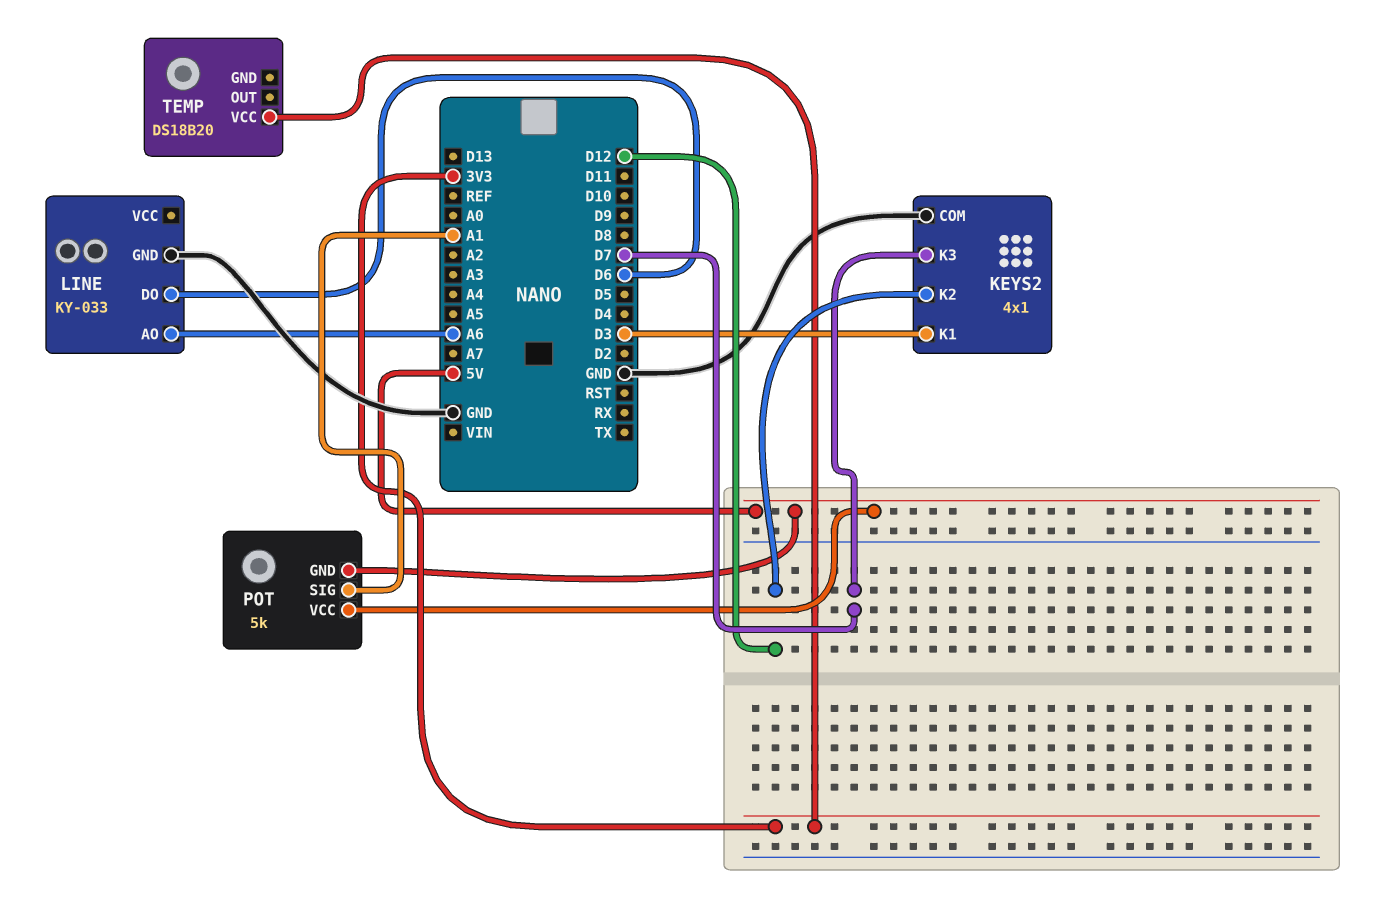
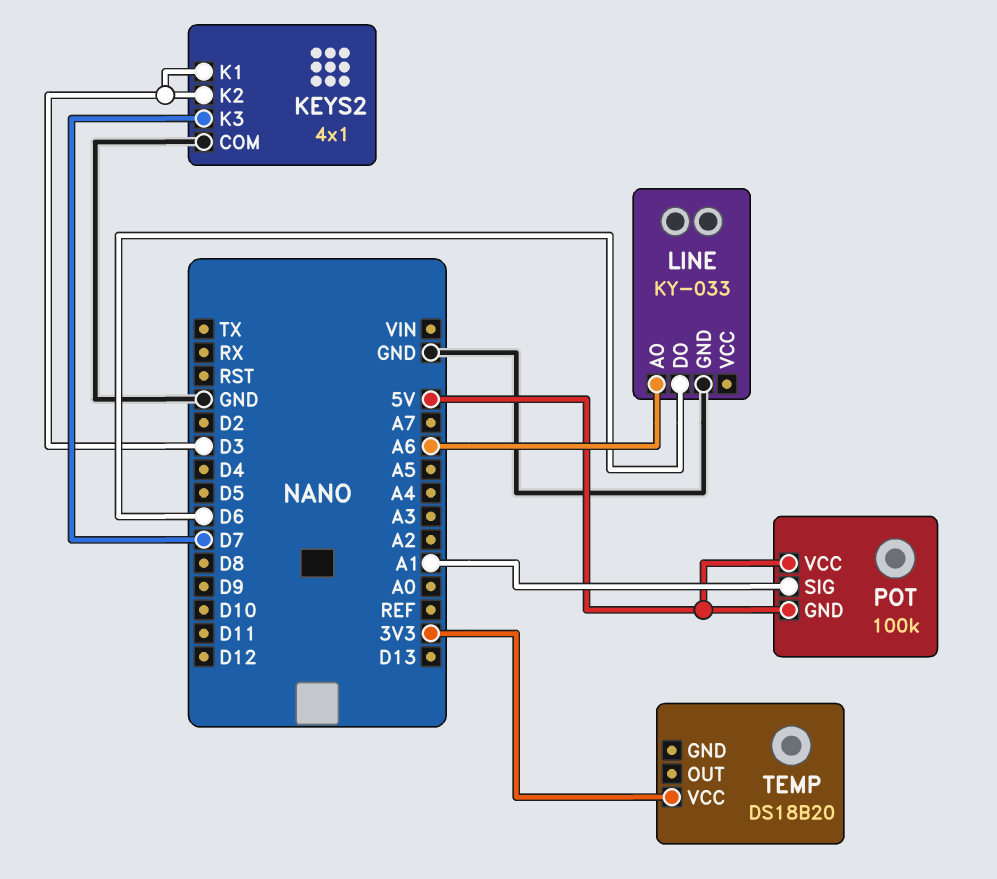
KEYS2 pin K2: D12 -> D3
POT: 5k -> 100k

